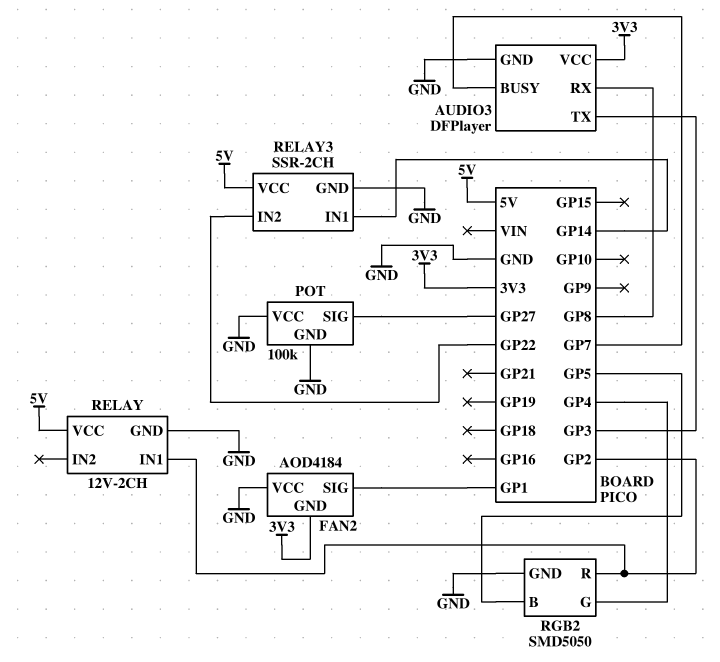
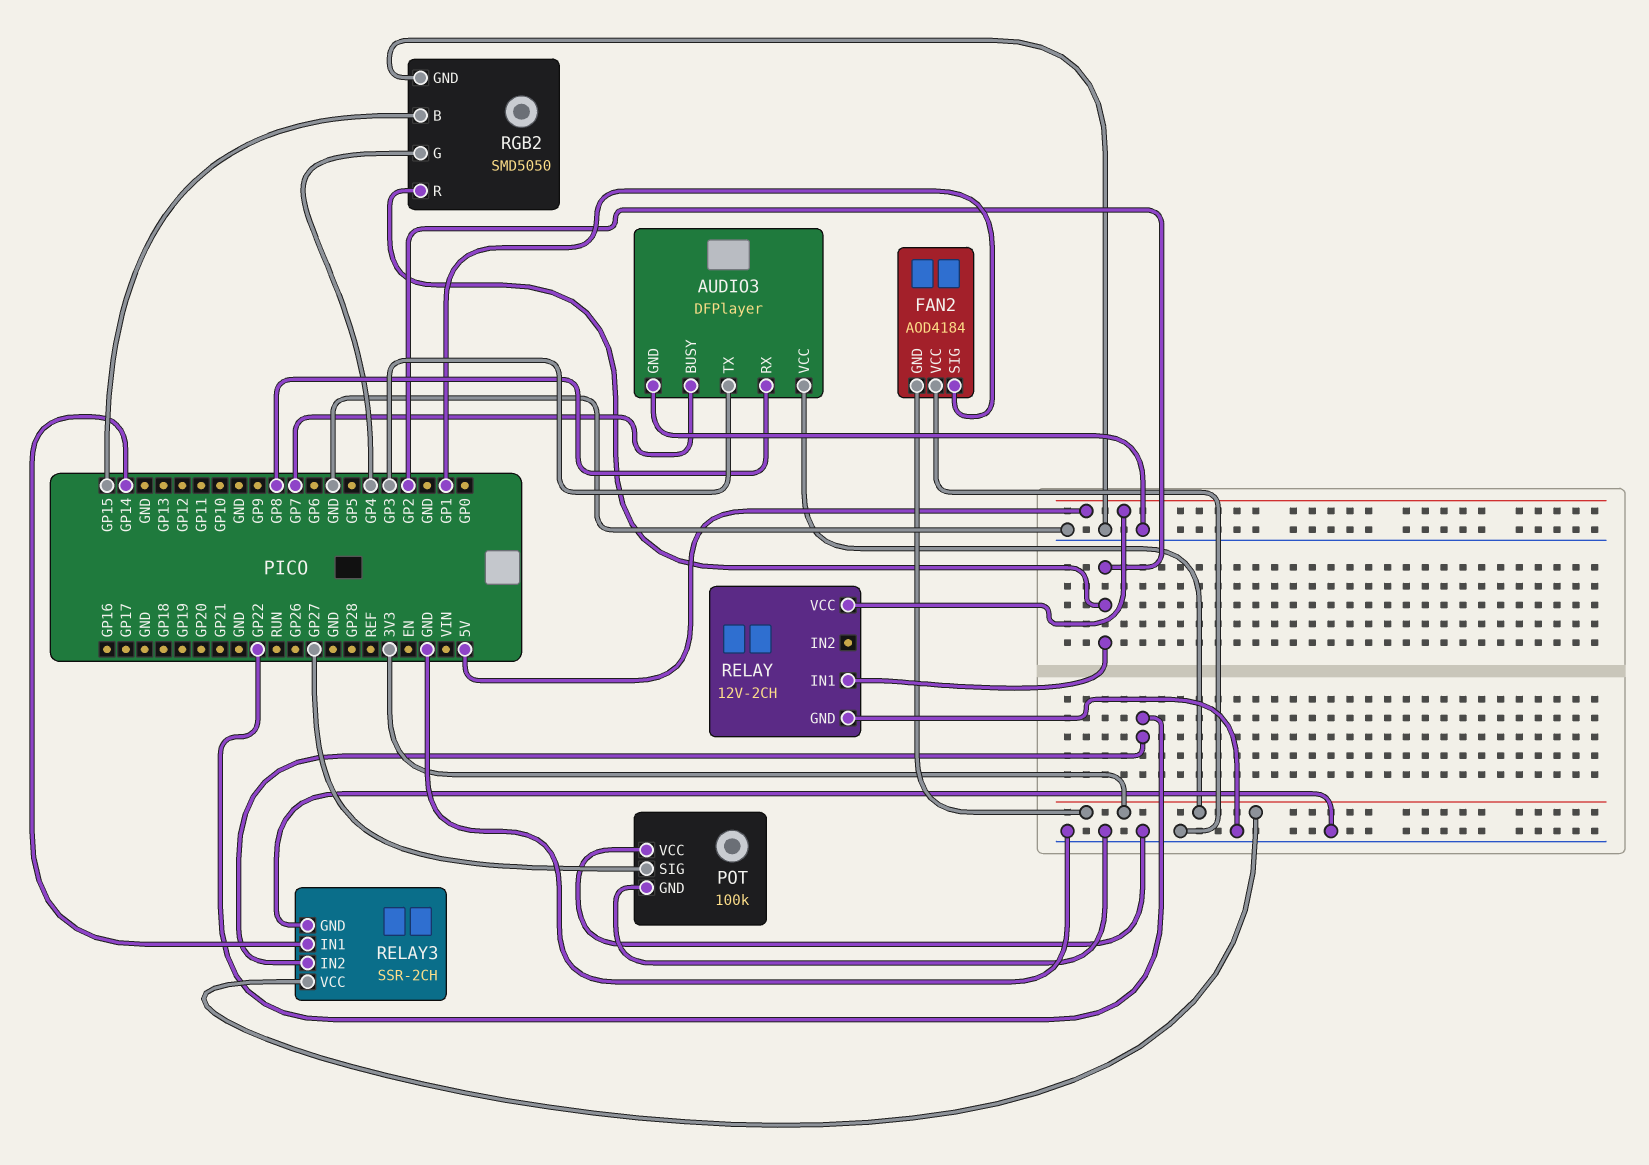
RELAY3 pin VCC: 5V -> 3V3
RGB2 pin B: GP5 -> GP15

